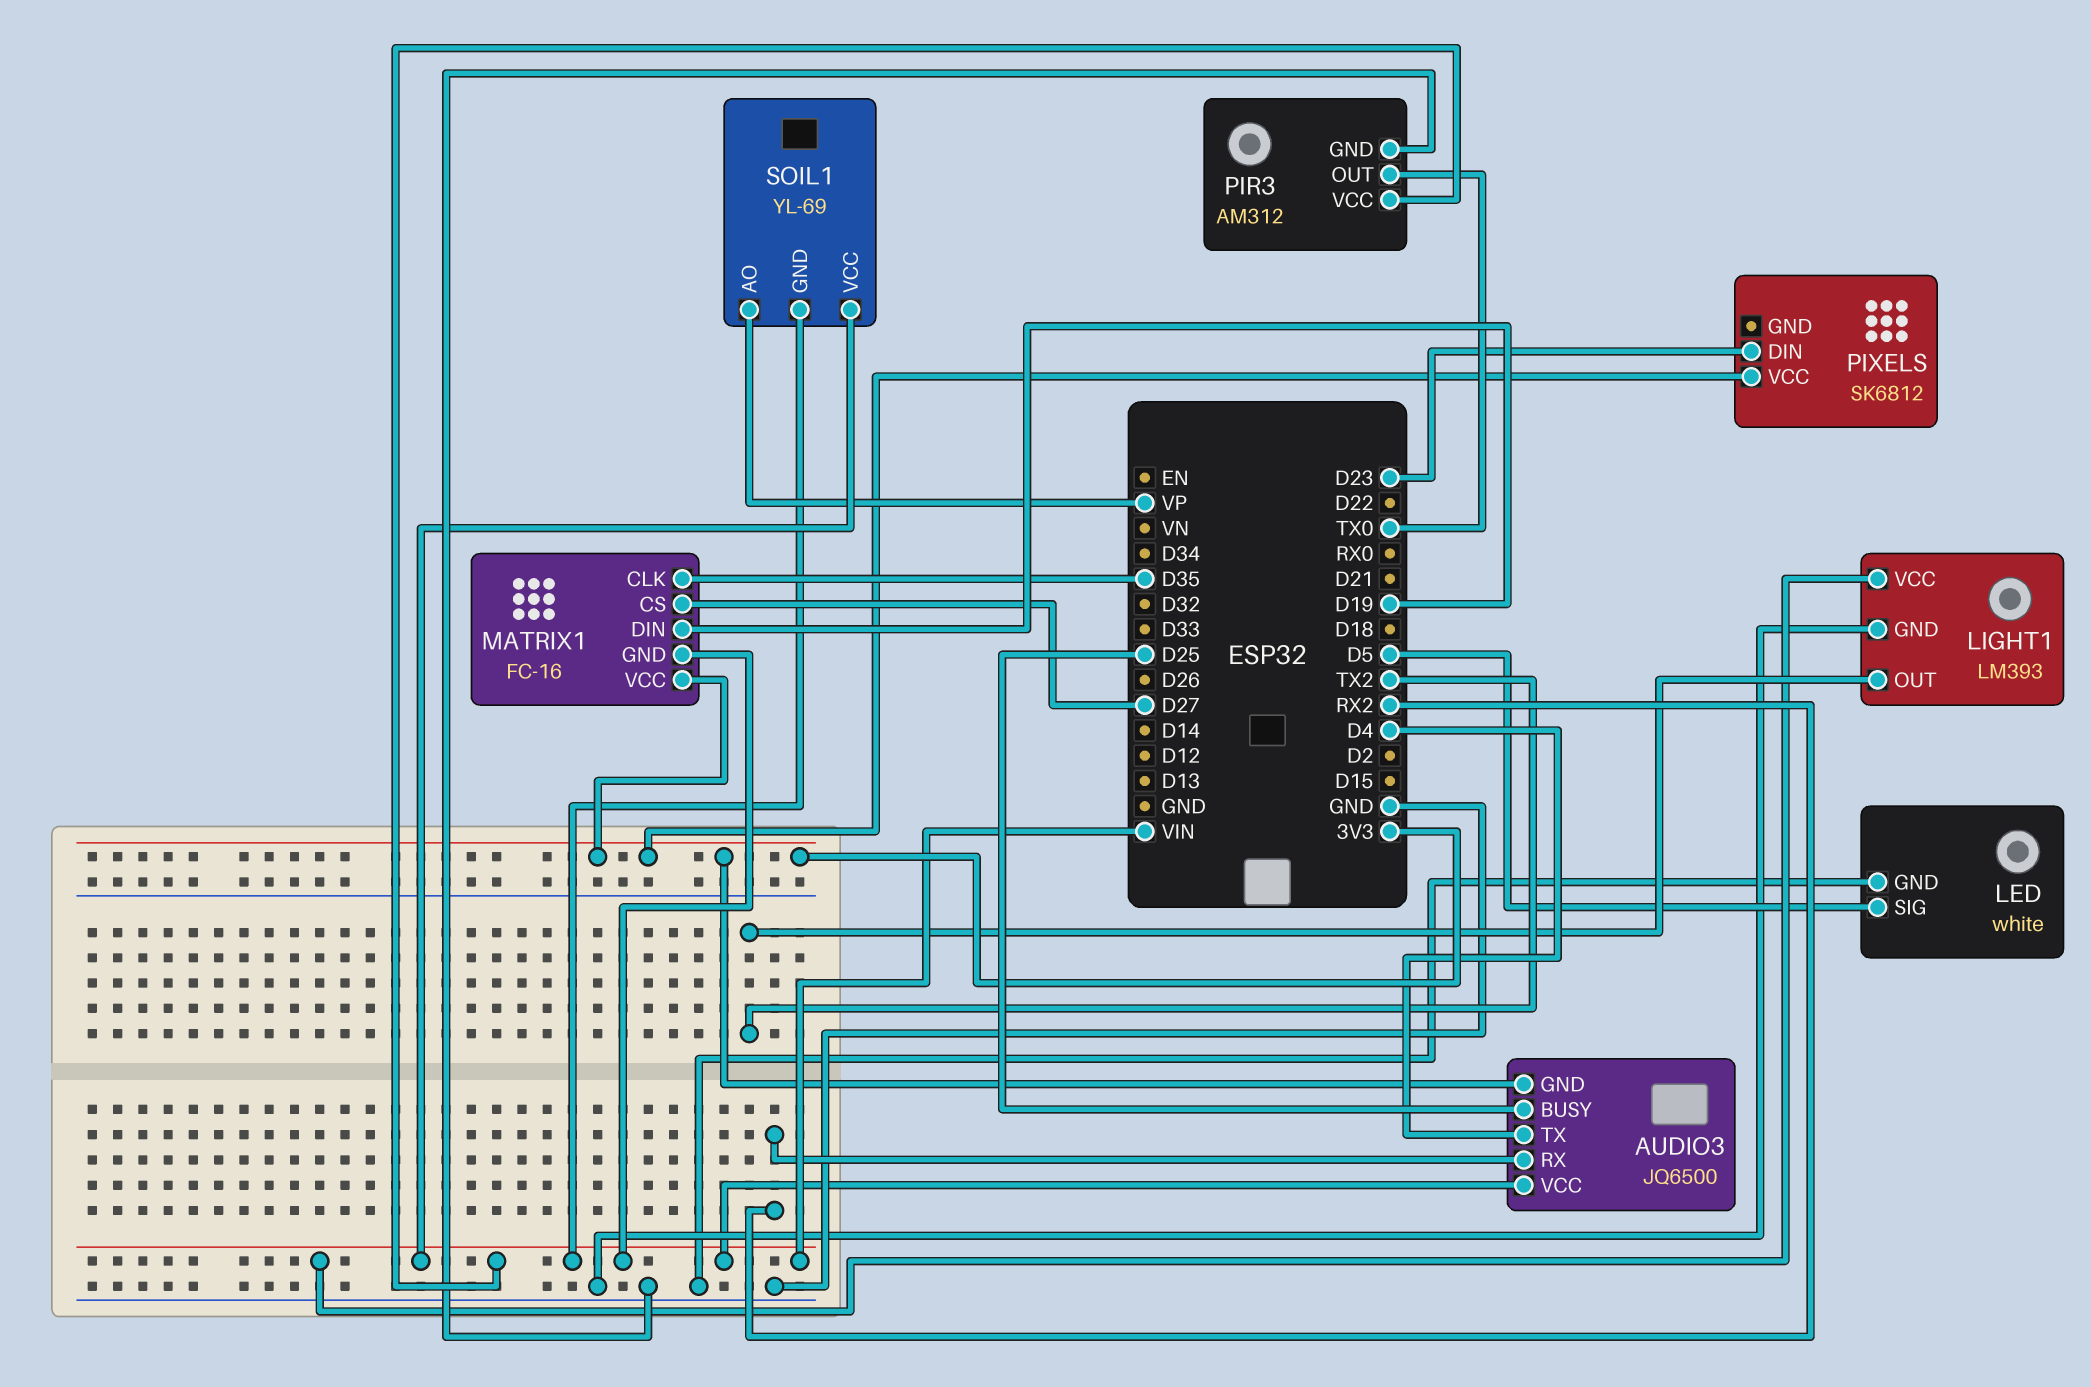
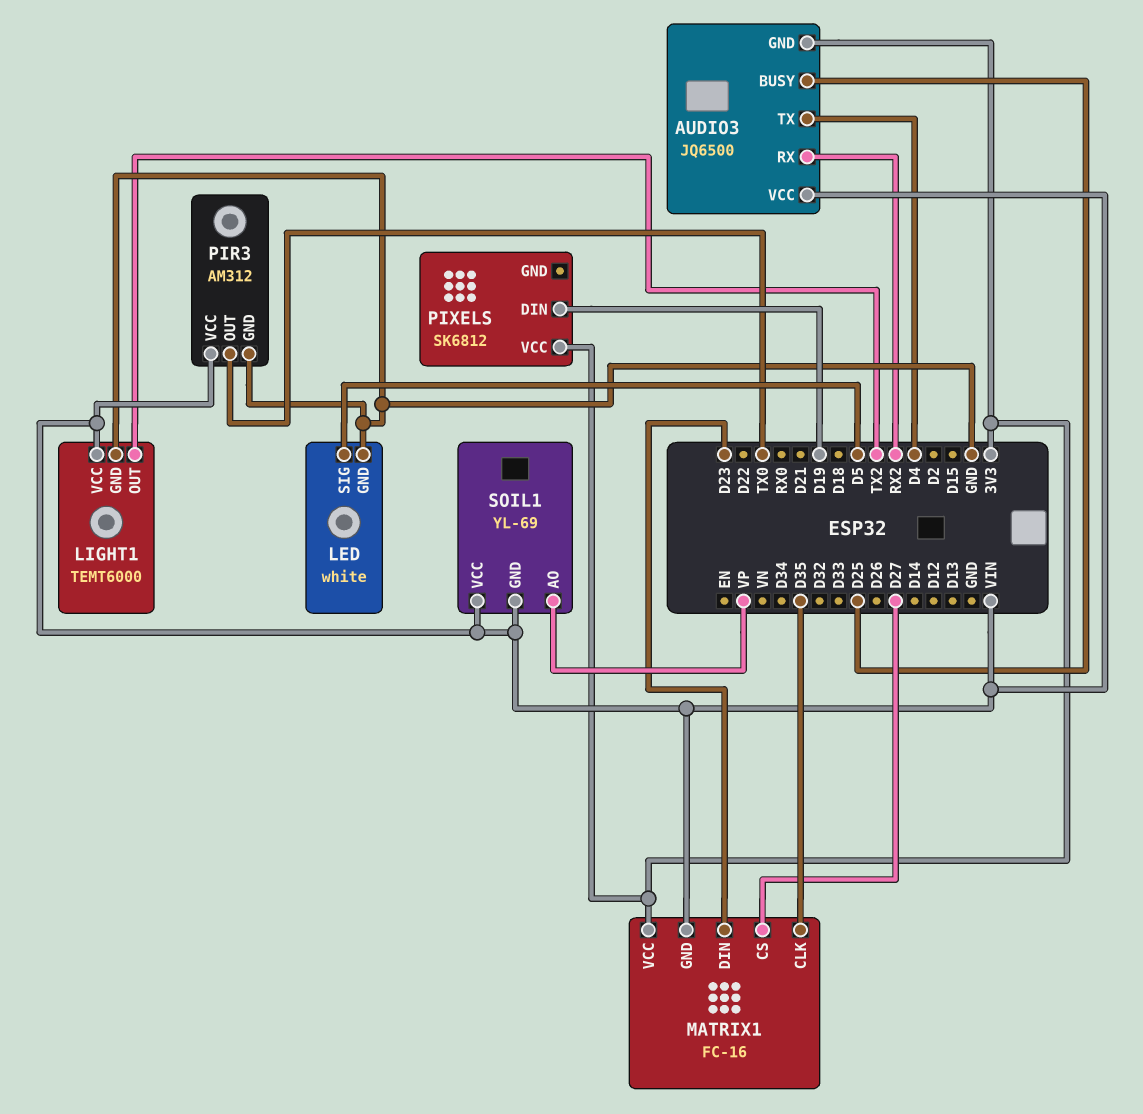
LIGHT1: LM393 -> TEMT6000
MATRIX1 pin DIN: D19 -> D23
PIXELS pin DIN: D23 -> D19

